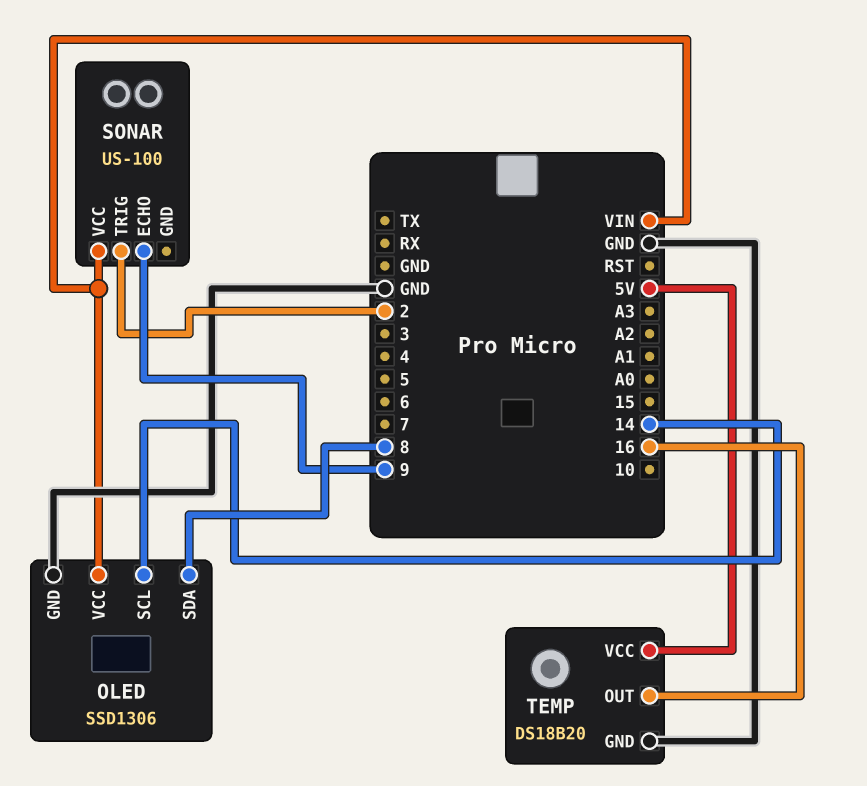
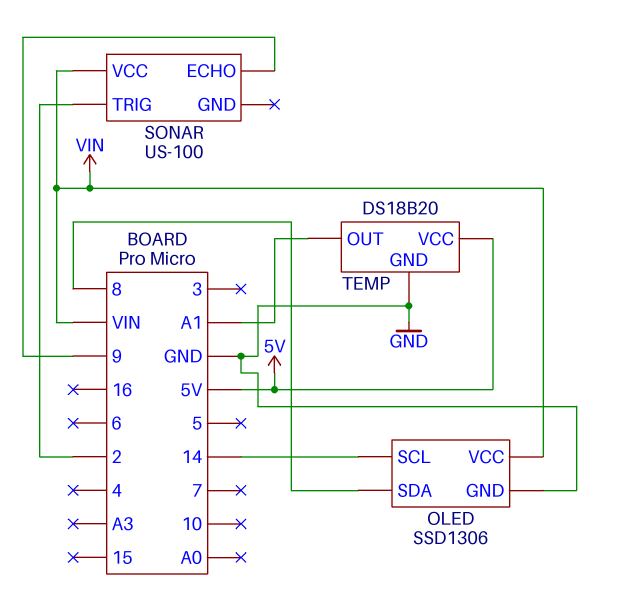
TEMP pin OUT: 16 -> A1

